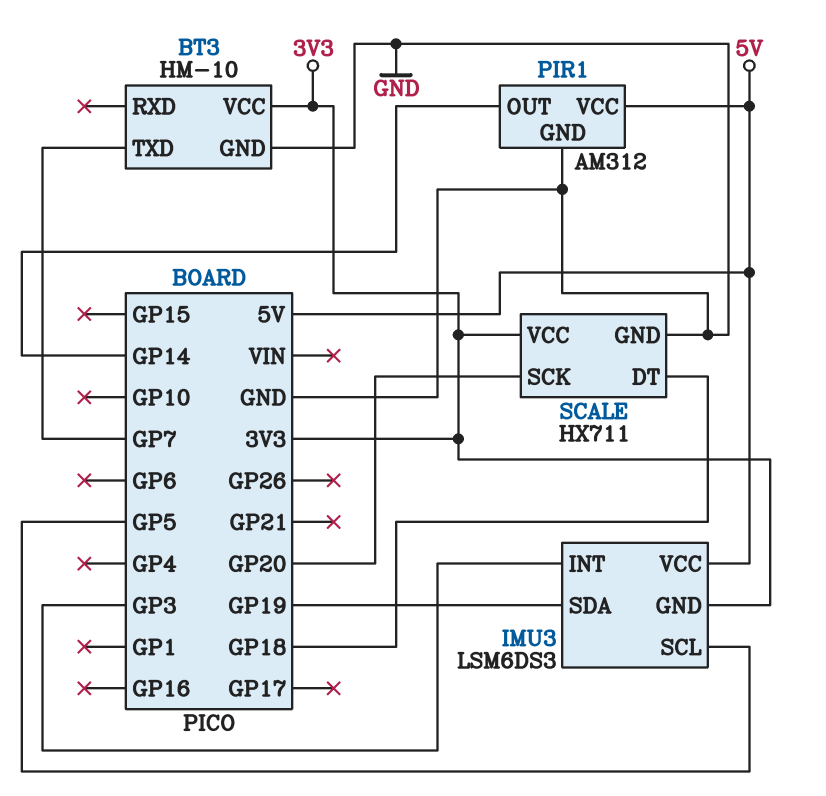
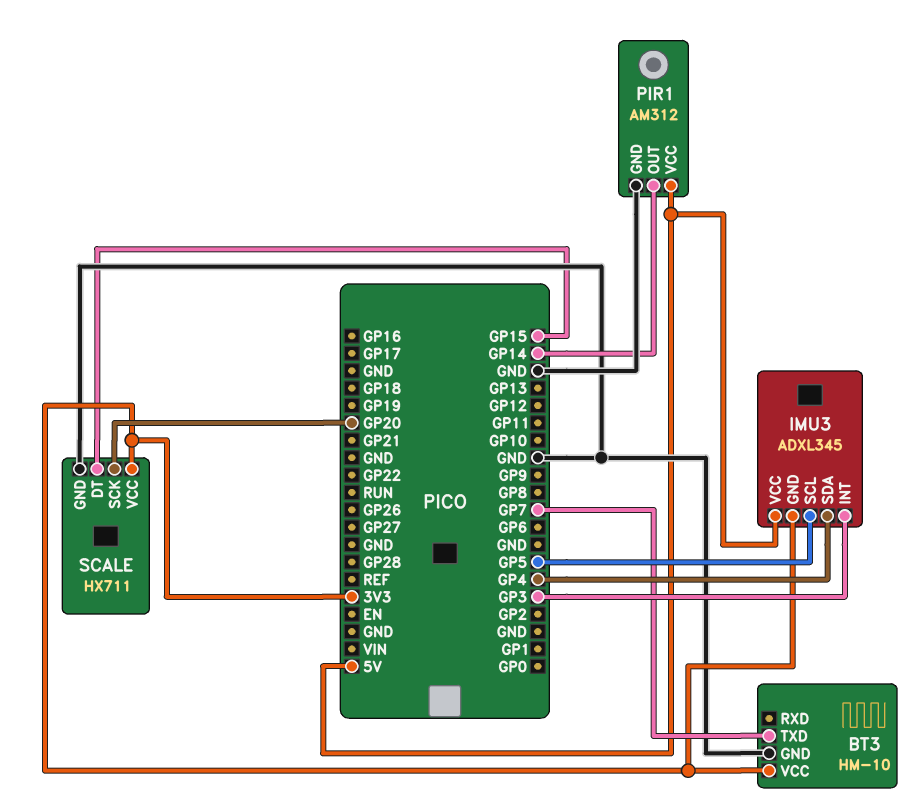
IMU3: LSM6DS3 -> ADXL345
IMU3 pin SDA: GP19 -> GP4
SCALE pin DT: GP18 -> GP15

